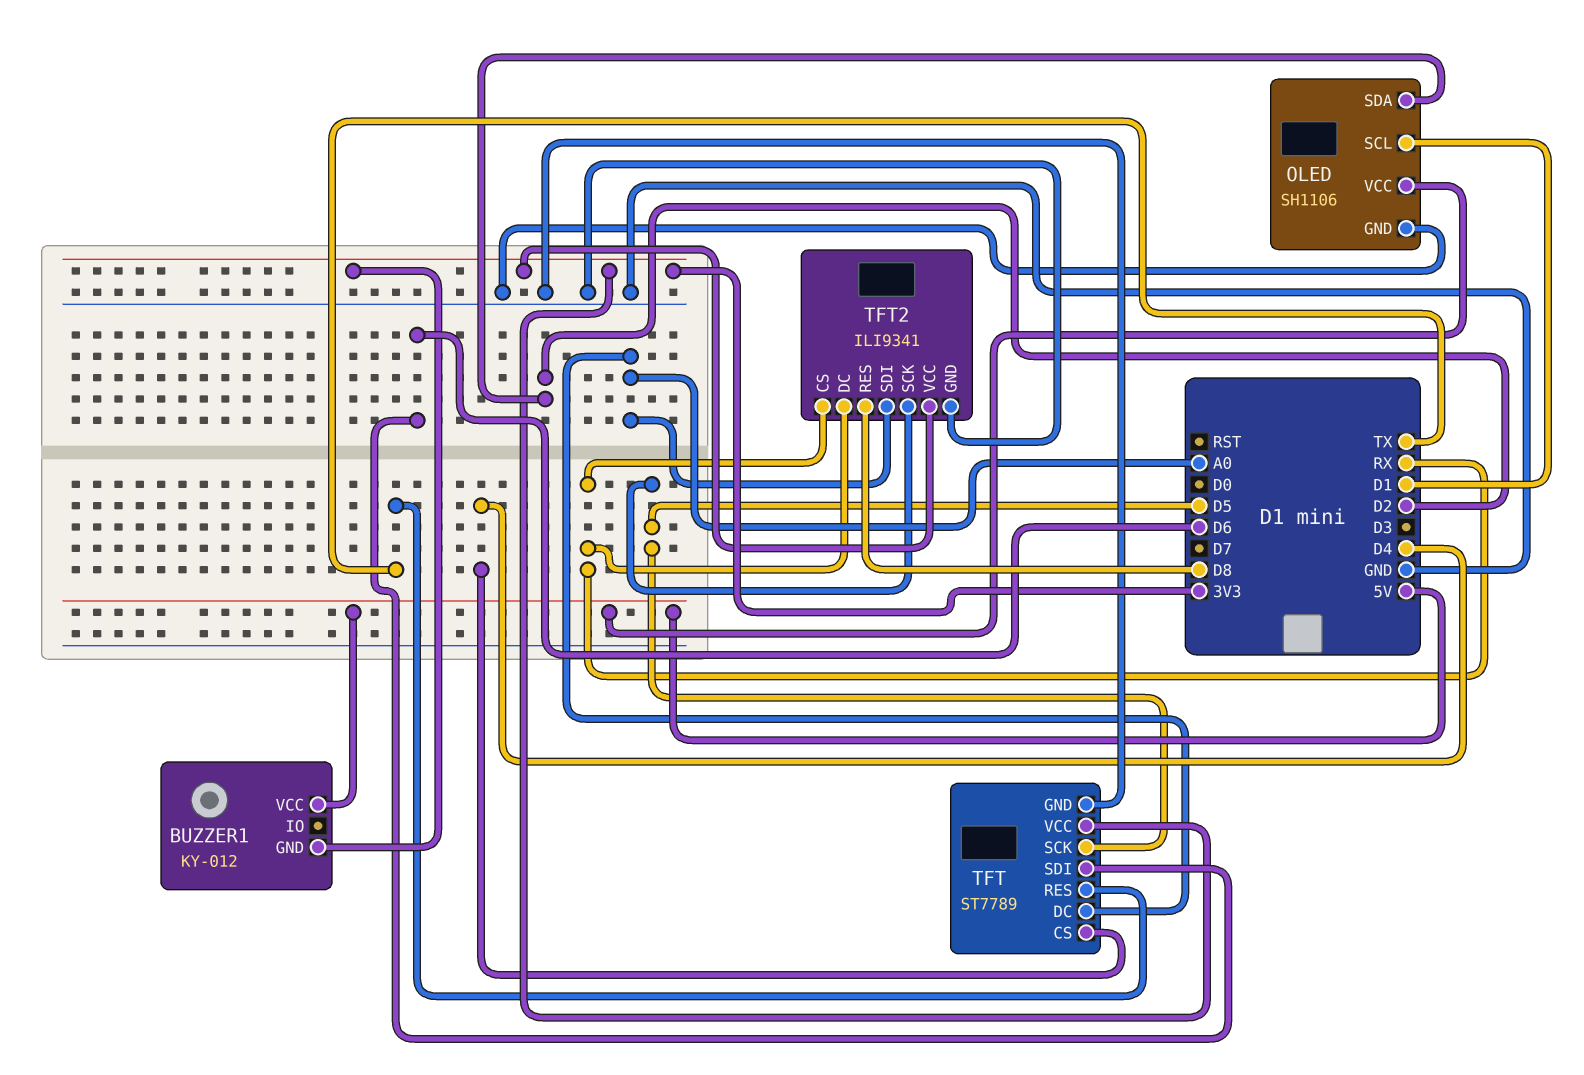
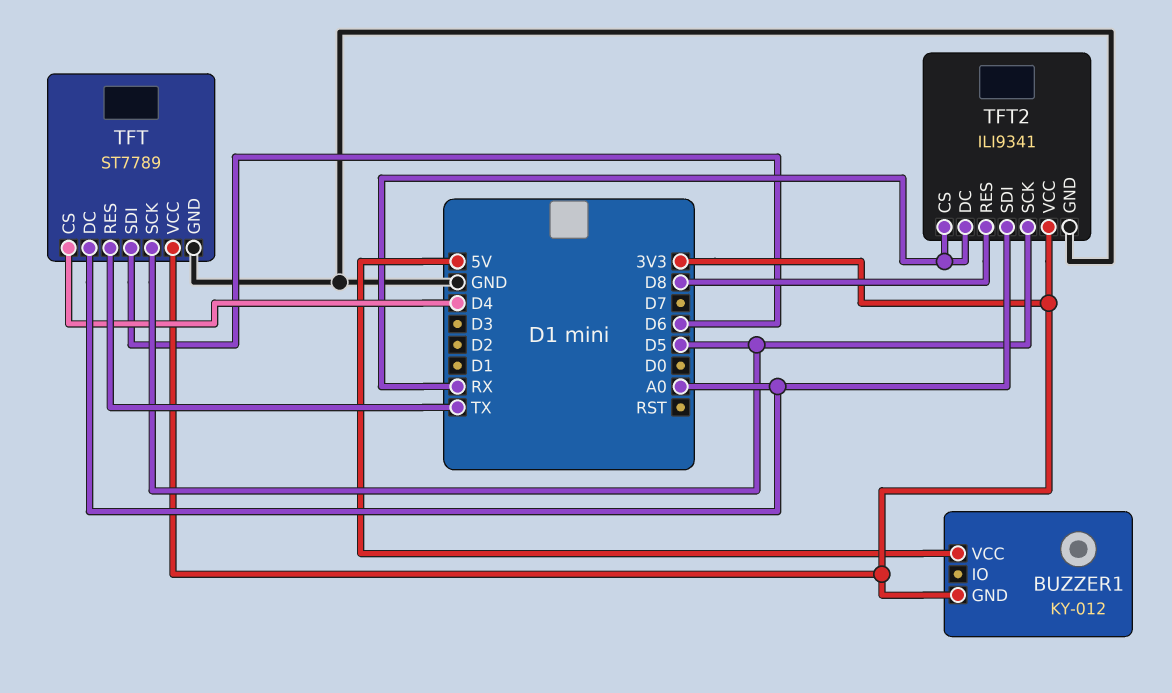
OLED: SH1106 -> none
OLED pin GND: GND -> none
OLED pin SCL: D1 -> none
OLED pin SDA: D2 -> none
OLED pin VCC: 5V -> none

